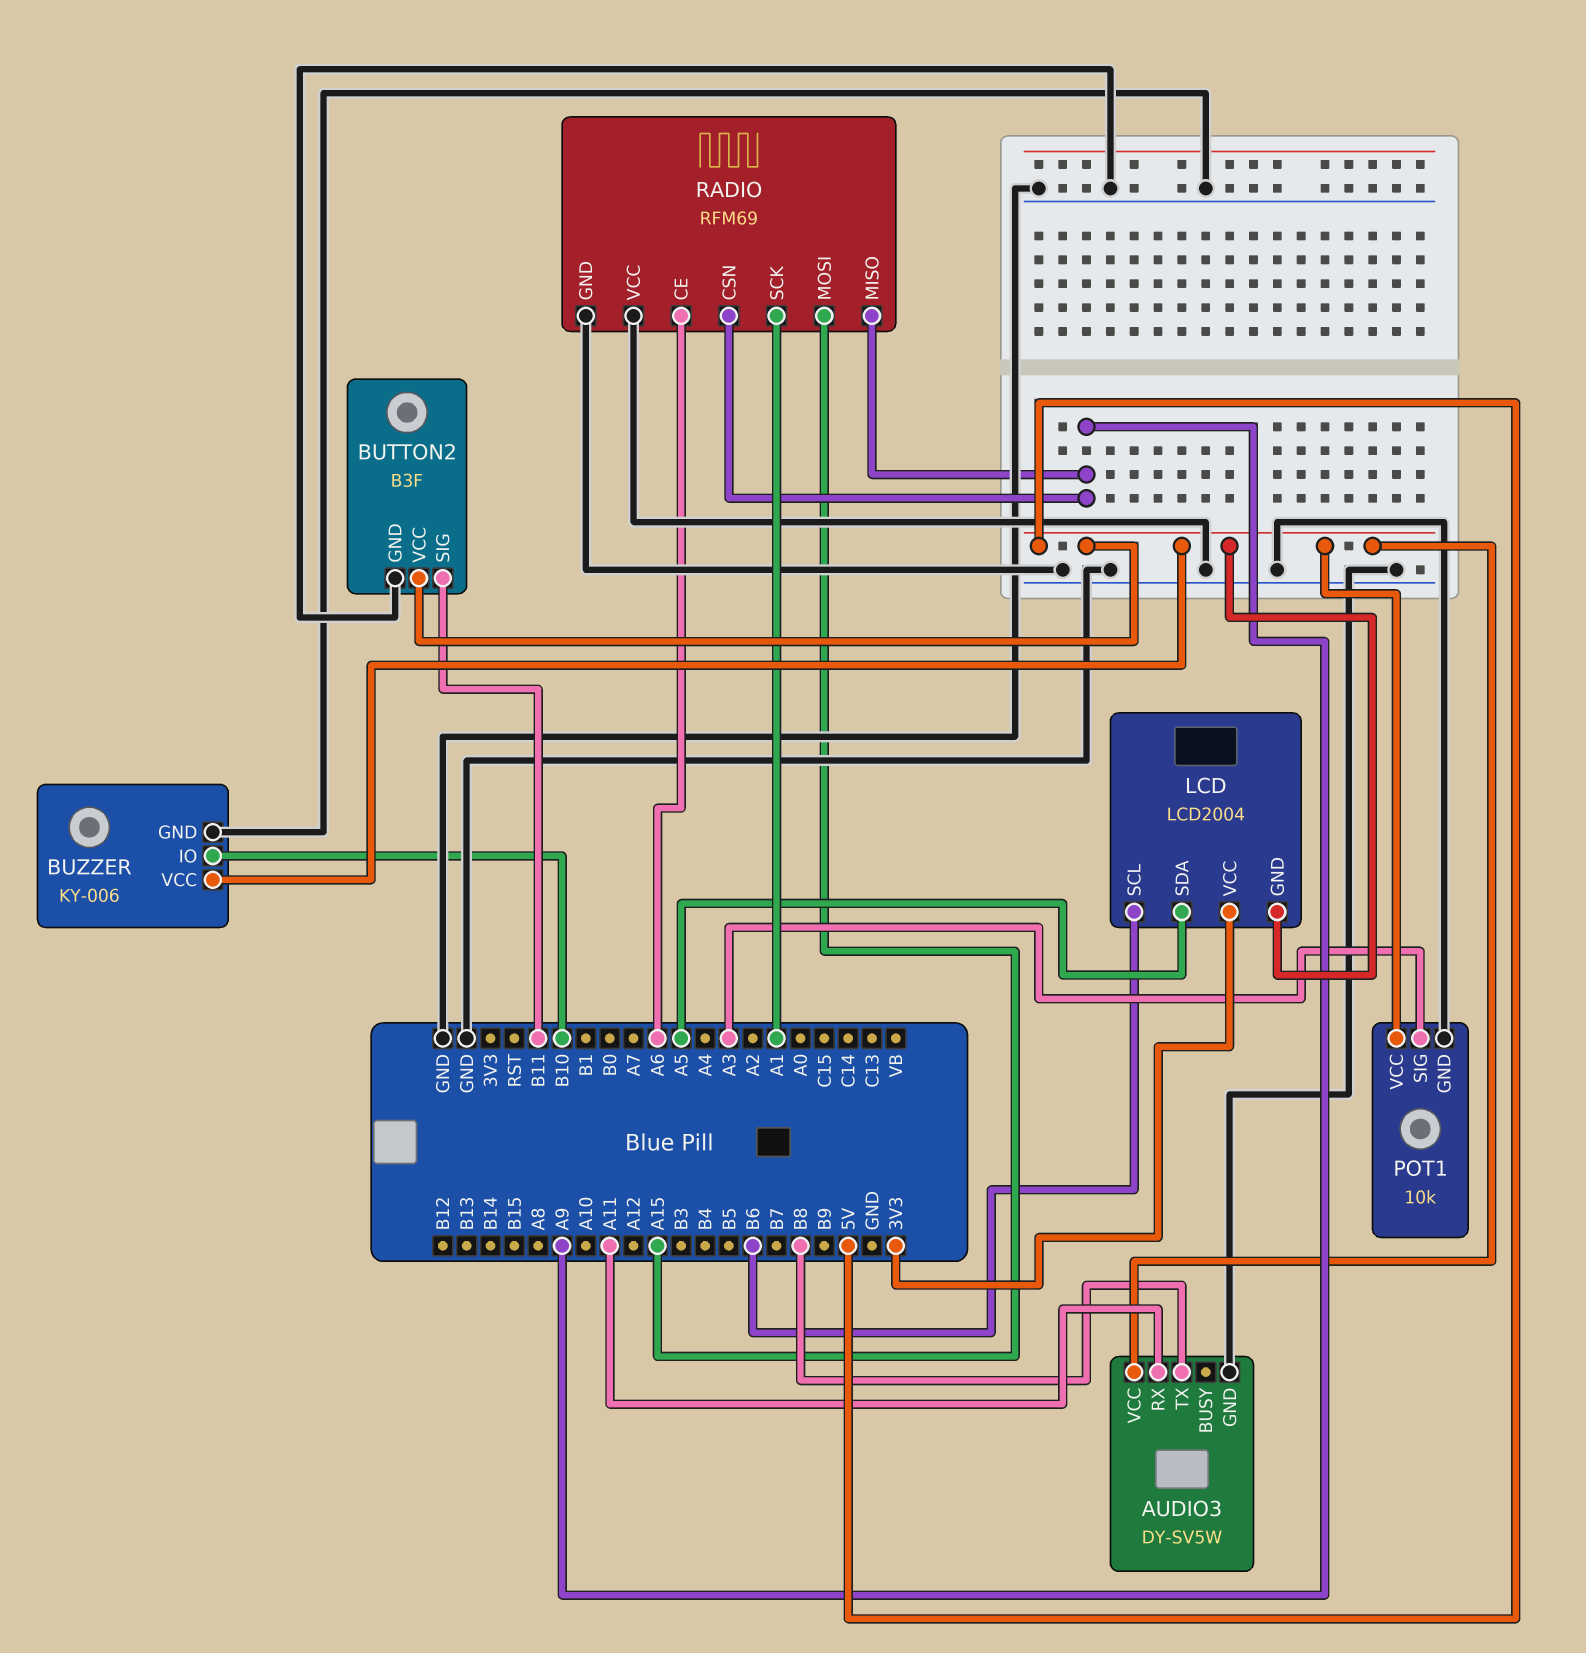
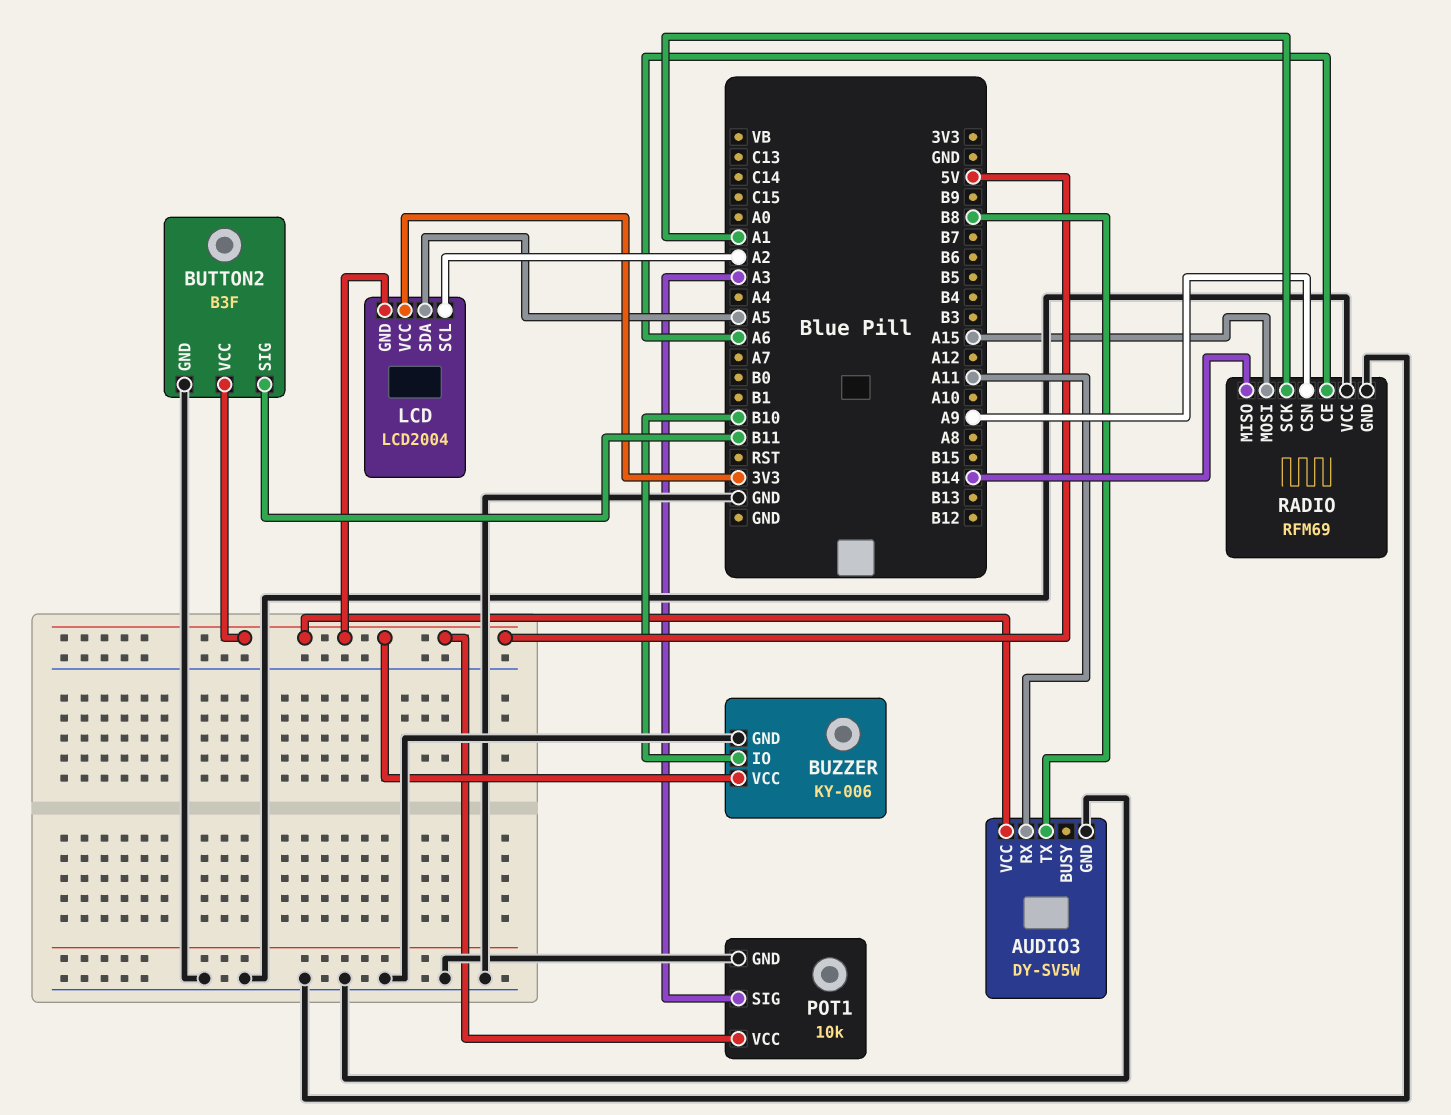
LCD pin SCL: B6 -> A2
RADIO pin MISO: A9 -> B14

